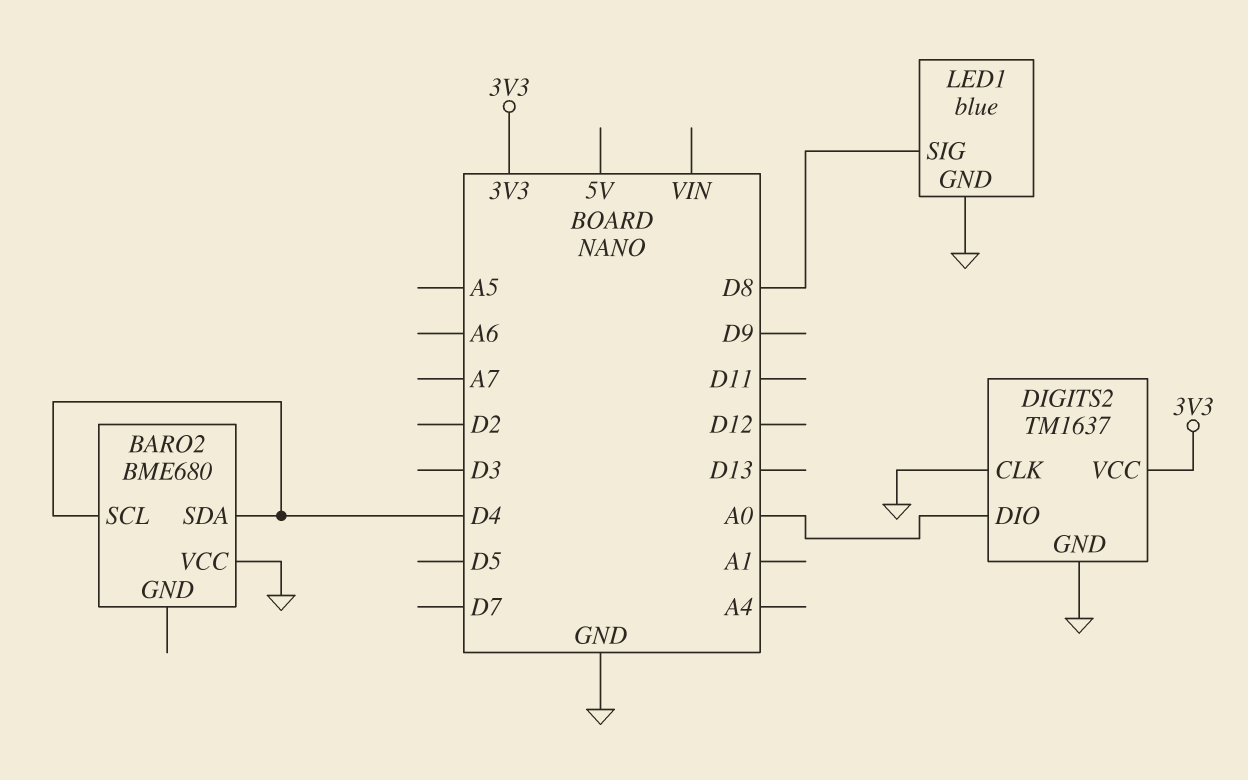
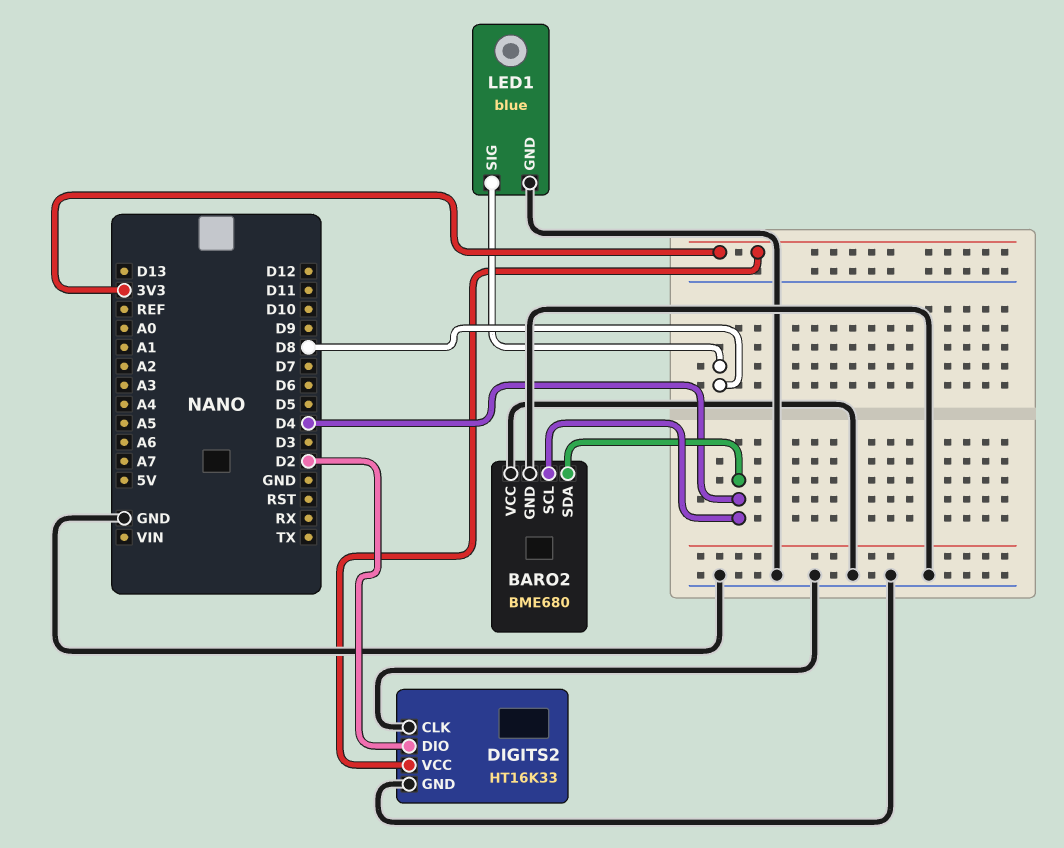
BARO2 pin GND: none -> GND
DIGITS2: TM1637 -> HT16K33
DIGITS2 pin DIO: A0 -> D2

